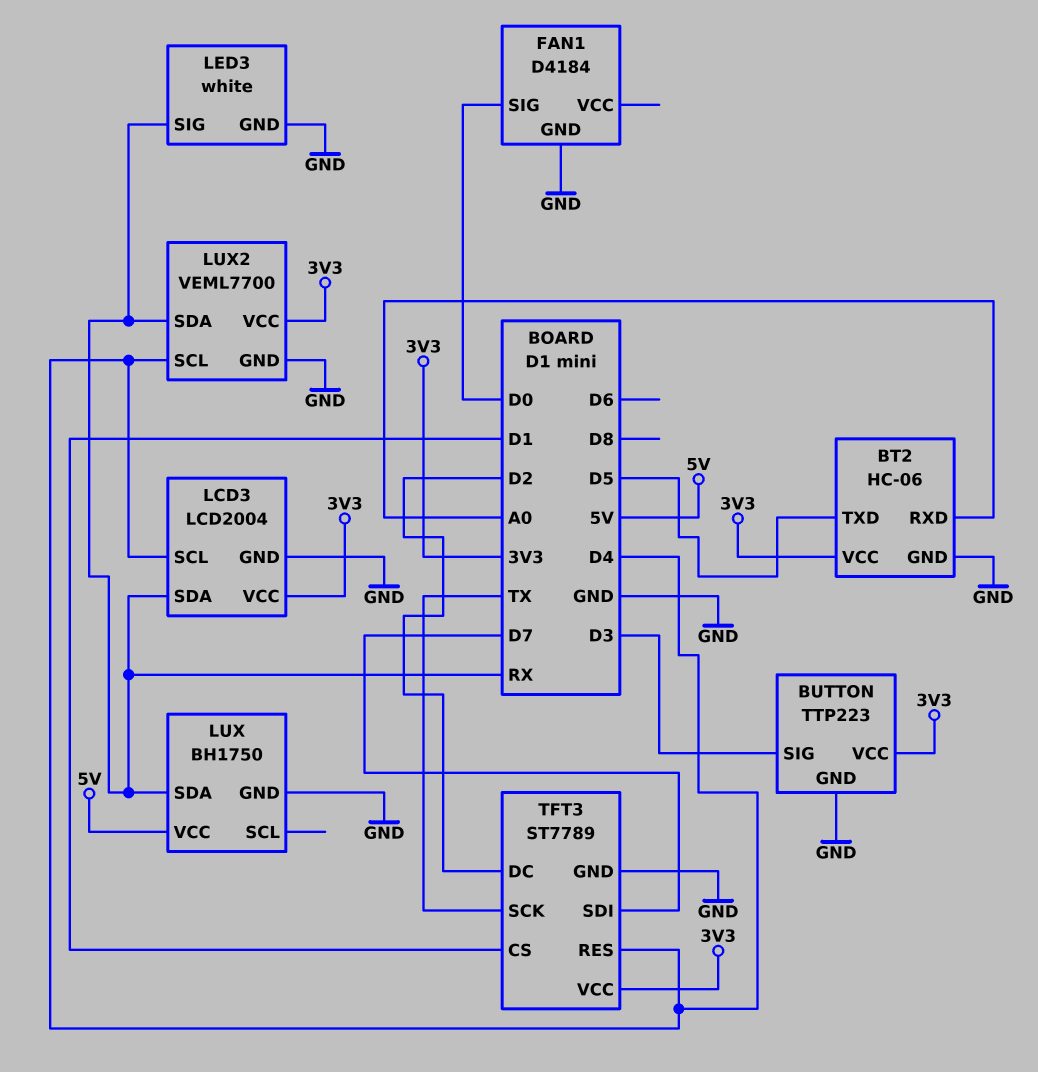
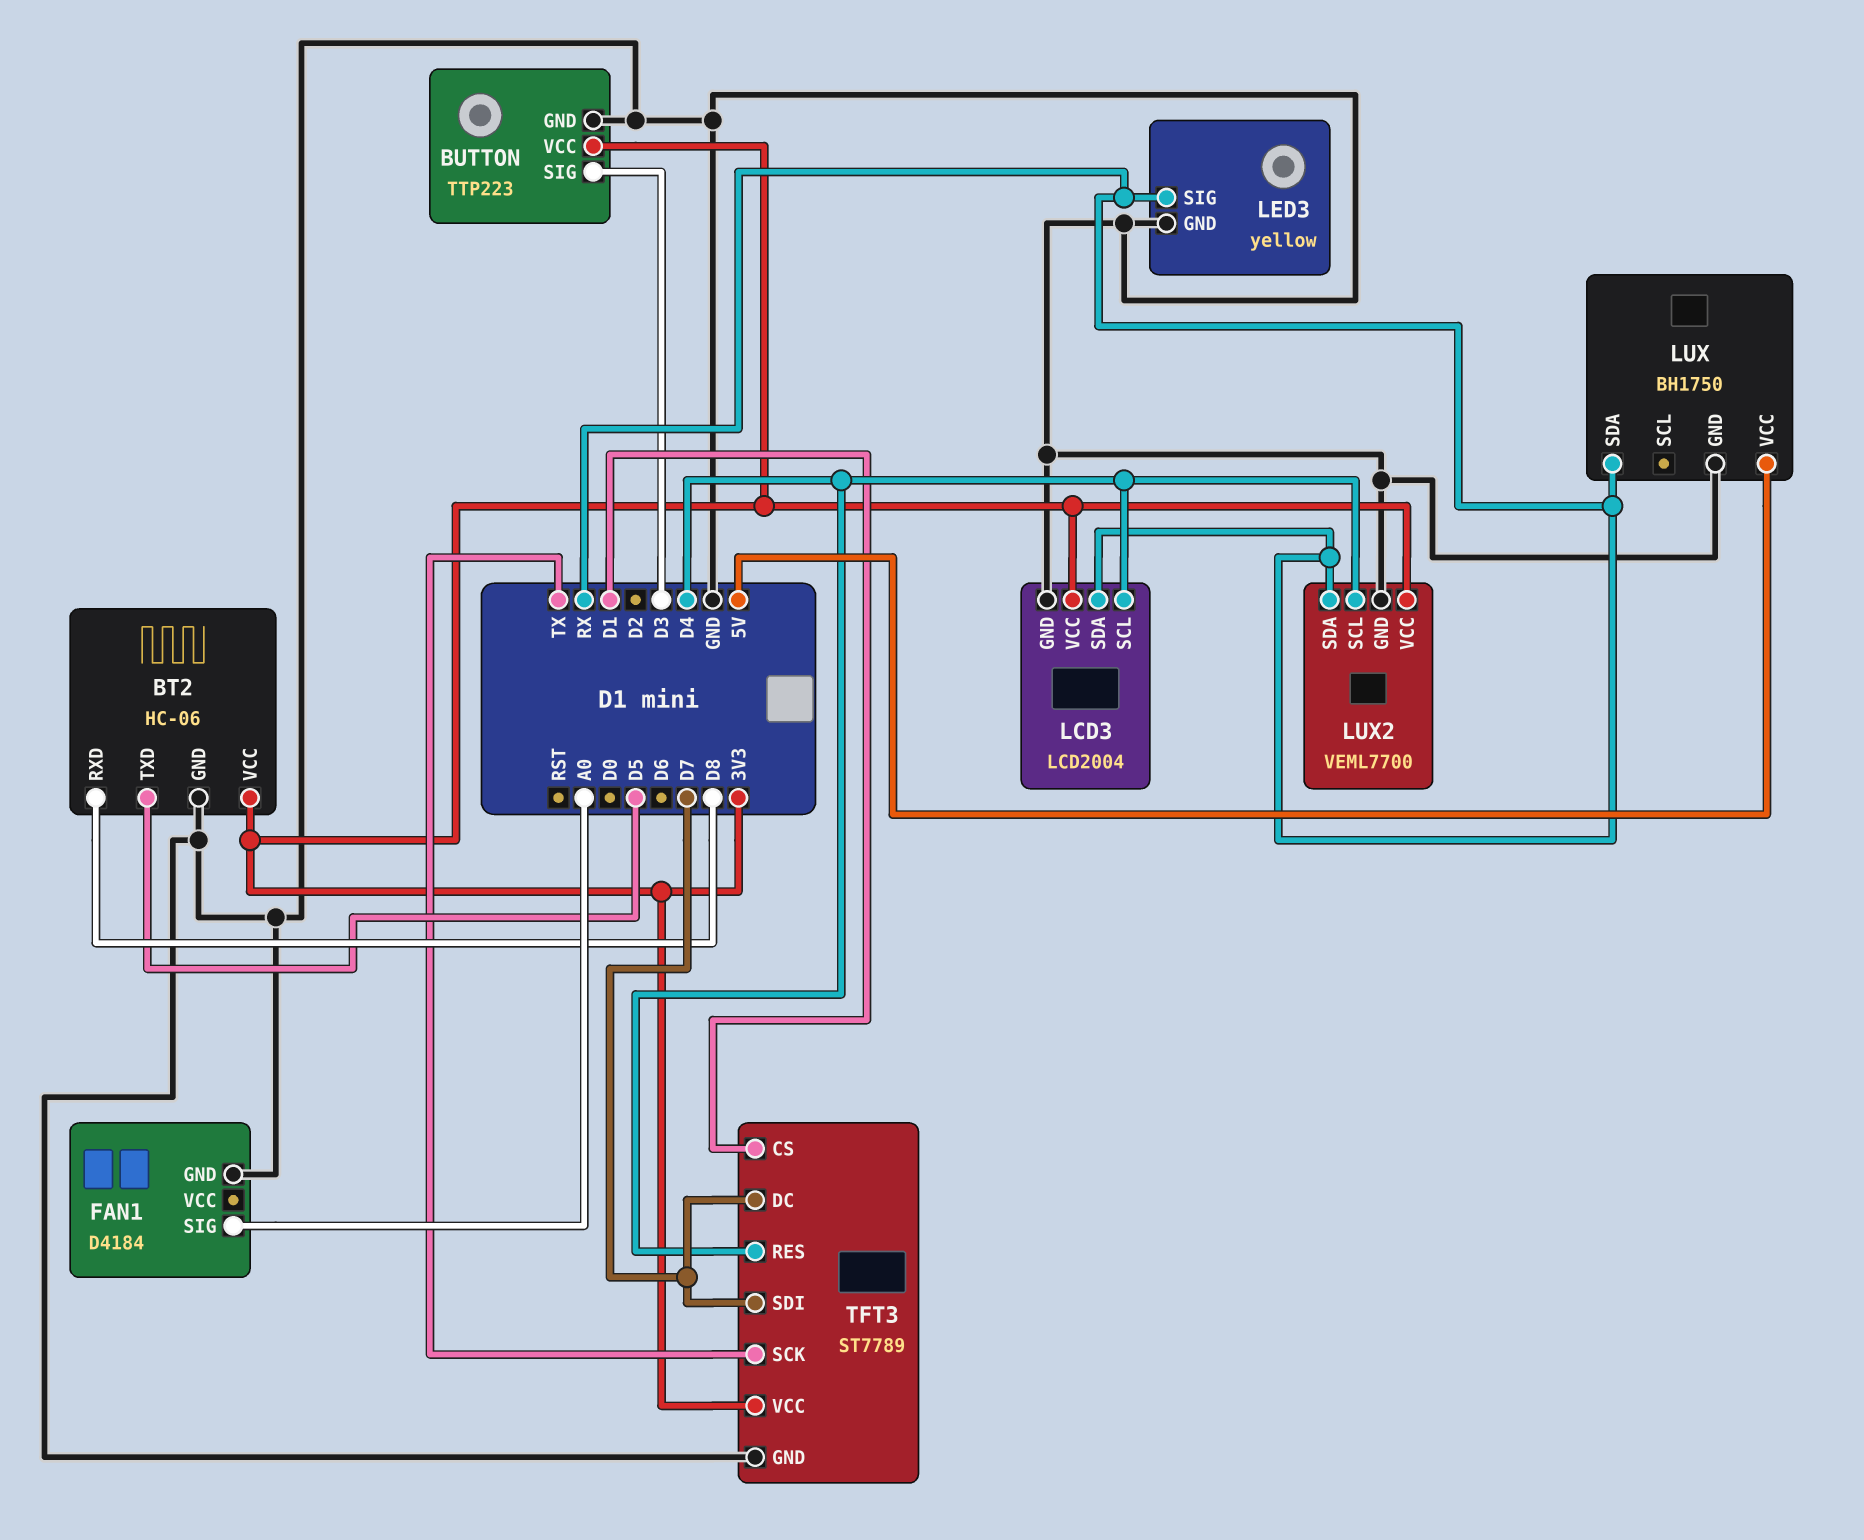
BT2 pin RXD: A0 -> D8
FAN1 pin SIG: D0 -> A0
LED3: white -> yellow
TFT3 pin DC: D2 -> D7

